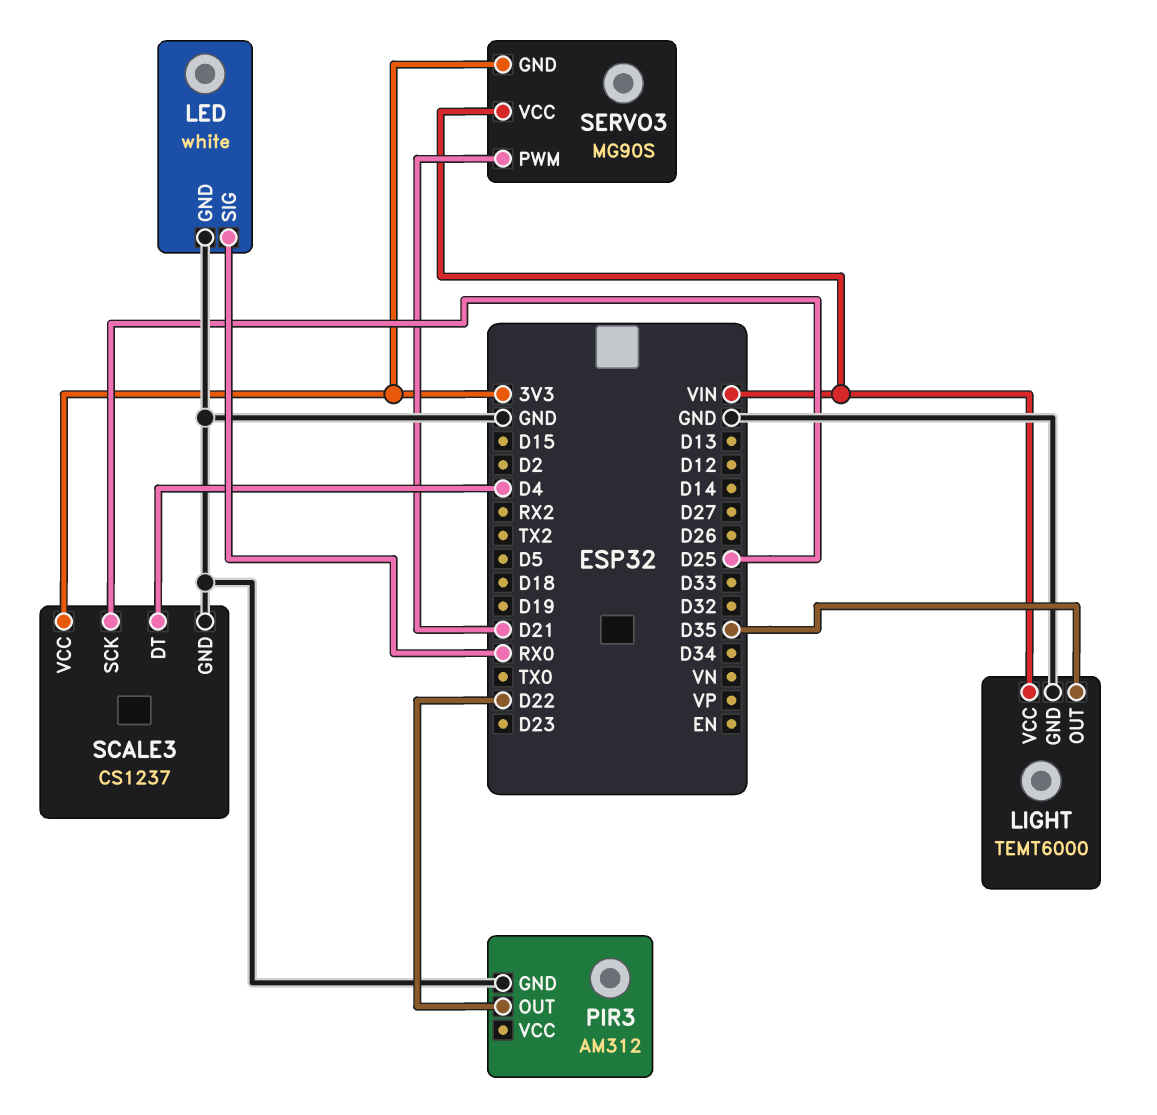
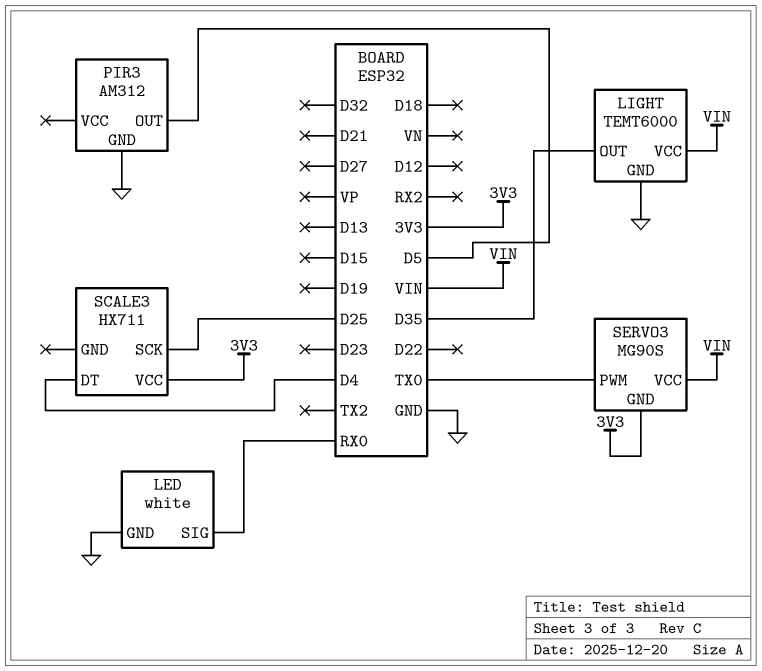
PIR3 pin OUT: D22 -> D5
SCALE3: CS1237 -> HX711
SCALE3 pin GND: GND -> none
SERVO3 pin PWM: D21 -> TX0

